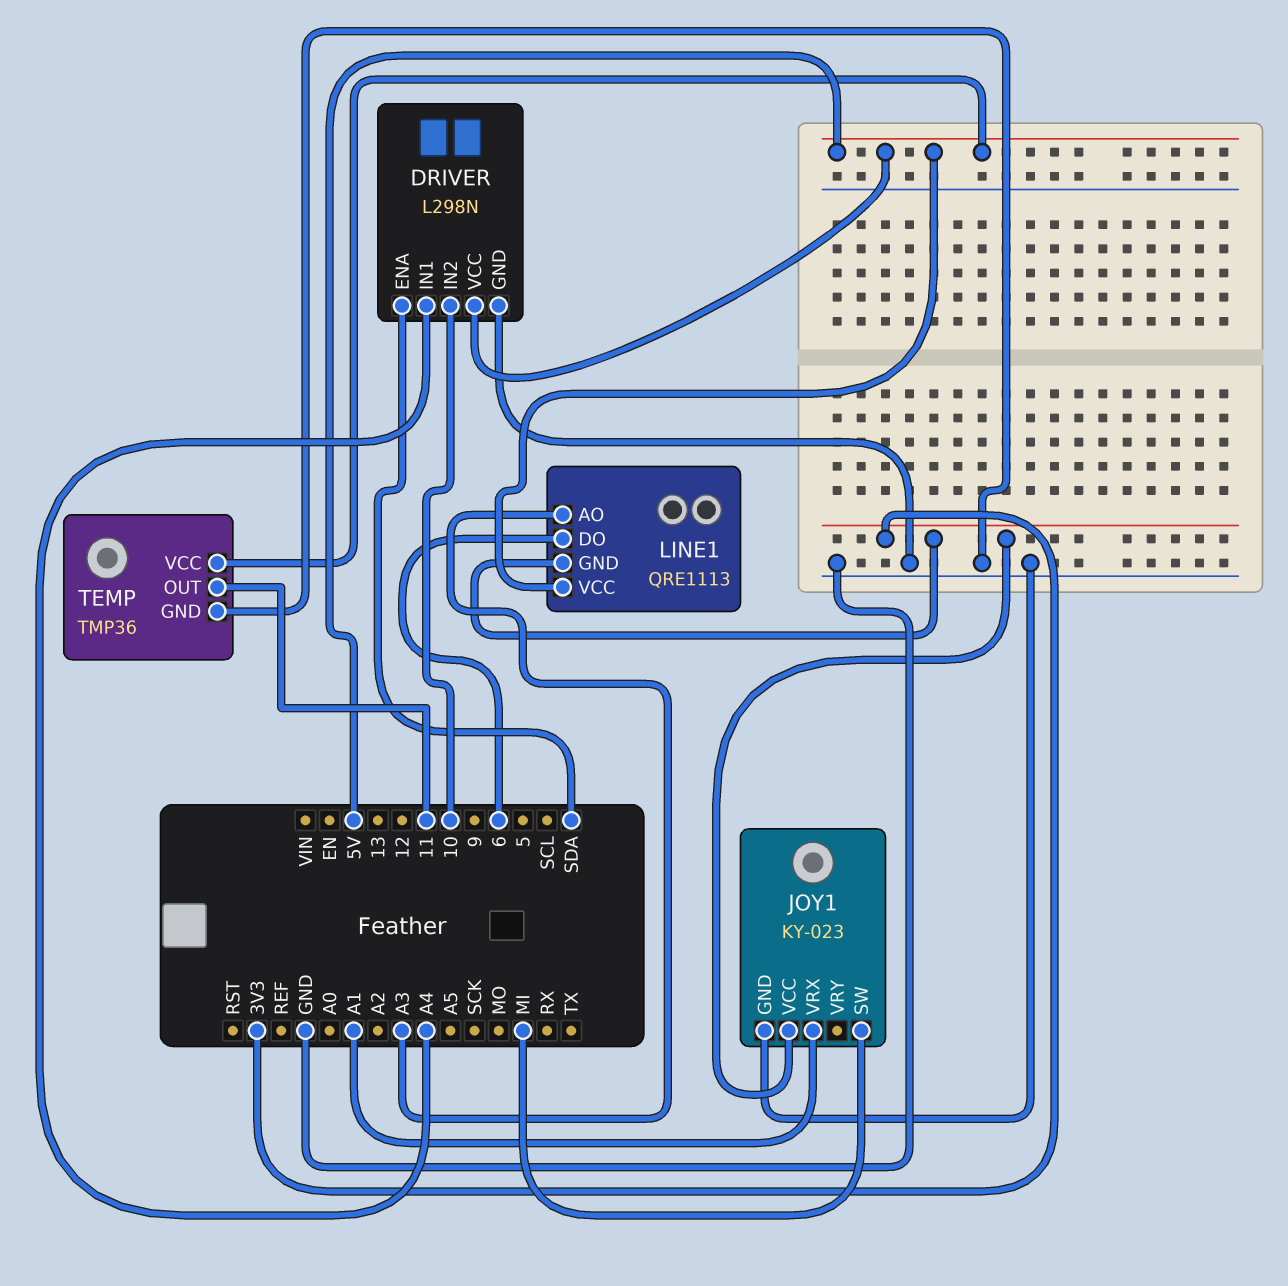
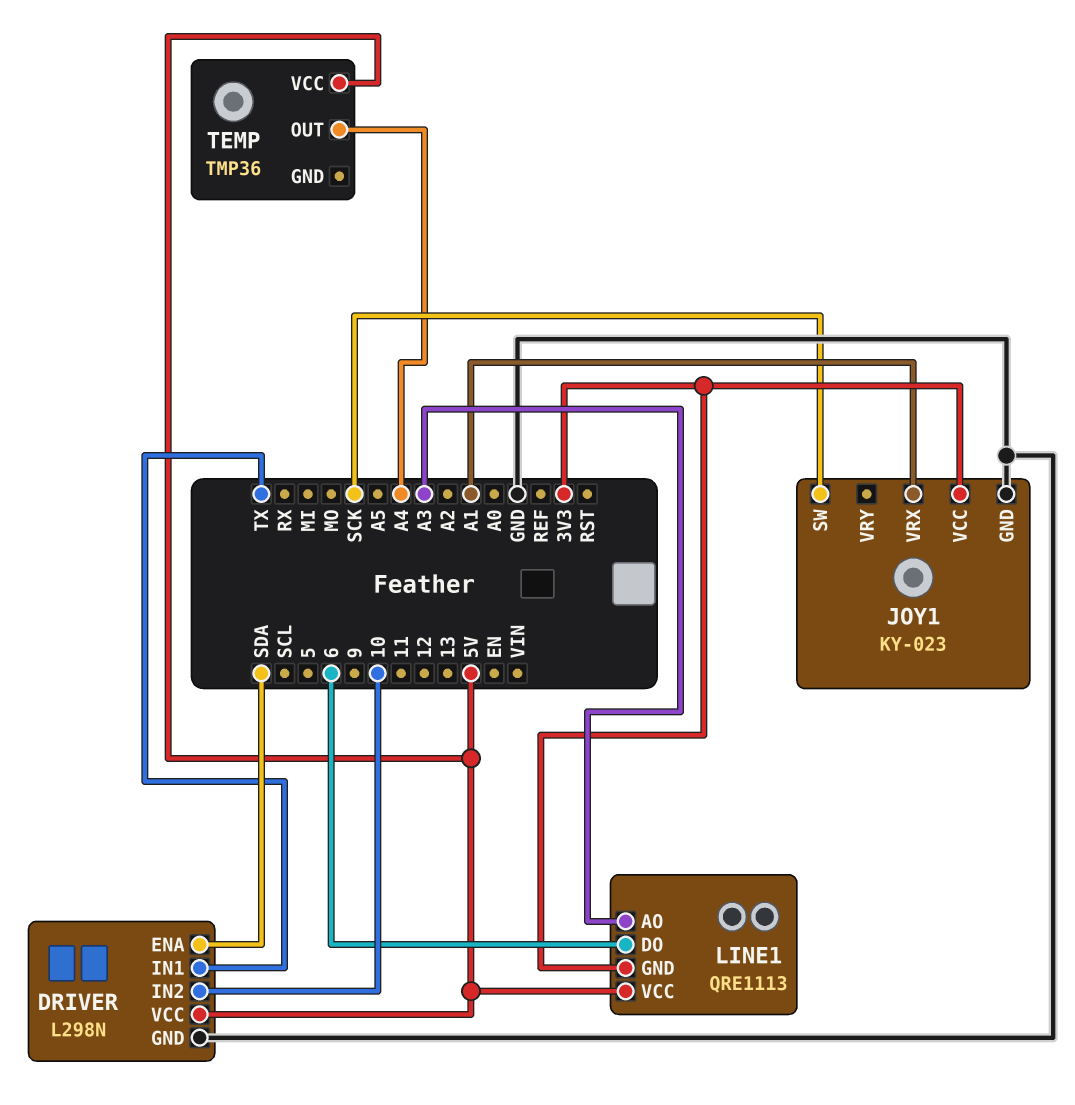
DRIVER pin IN1: A4 -> TX
JOY1 pin SW: MI -> SCK
TEMP pin GND: GND -> none
TEMP pin OUT: 11 -> A4

